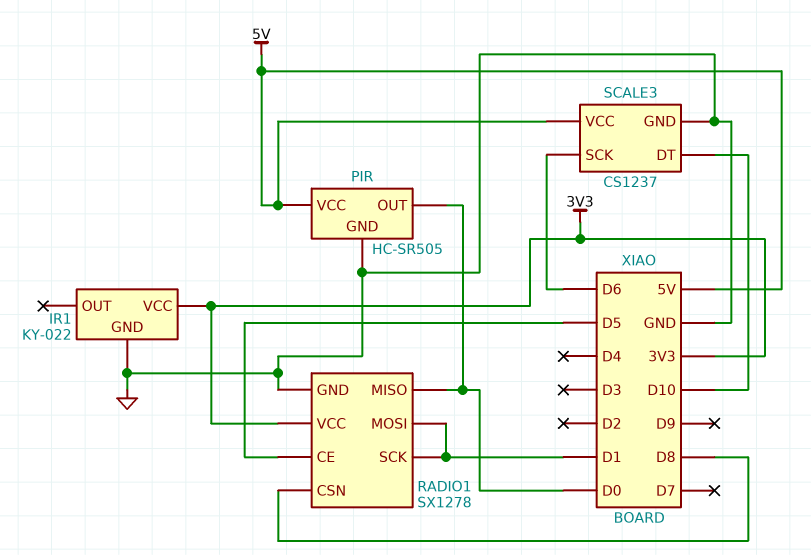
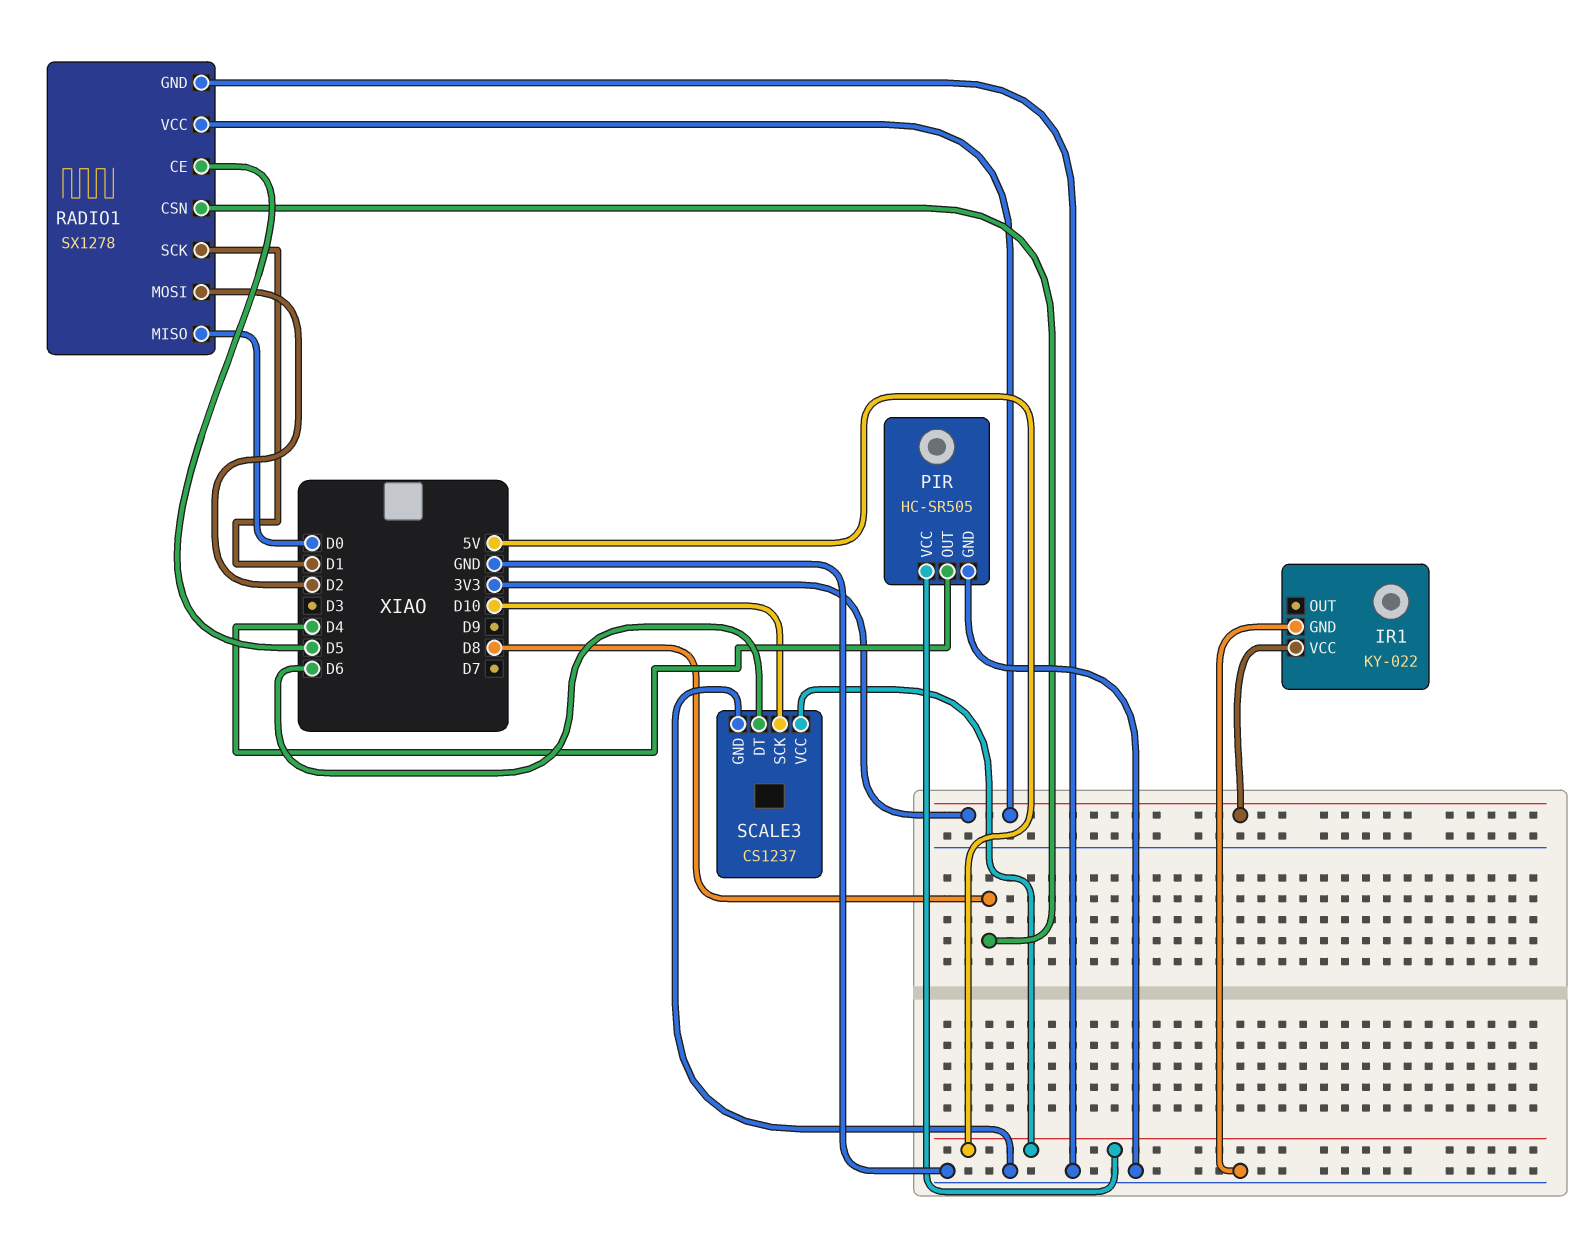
PIR pin OUT: D0 -> D4
RADIO1 pin MOSI: D1 -> D2
SCALE3 pin DT: D10 -> D6
SCALE3 pin SCK: D6 -> D10

